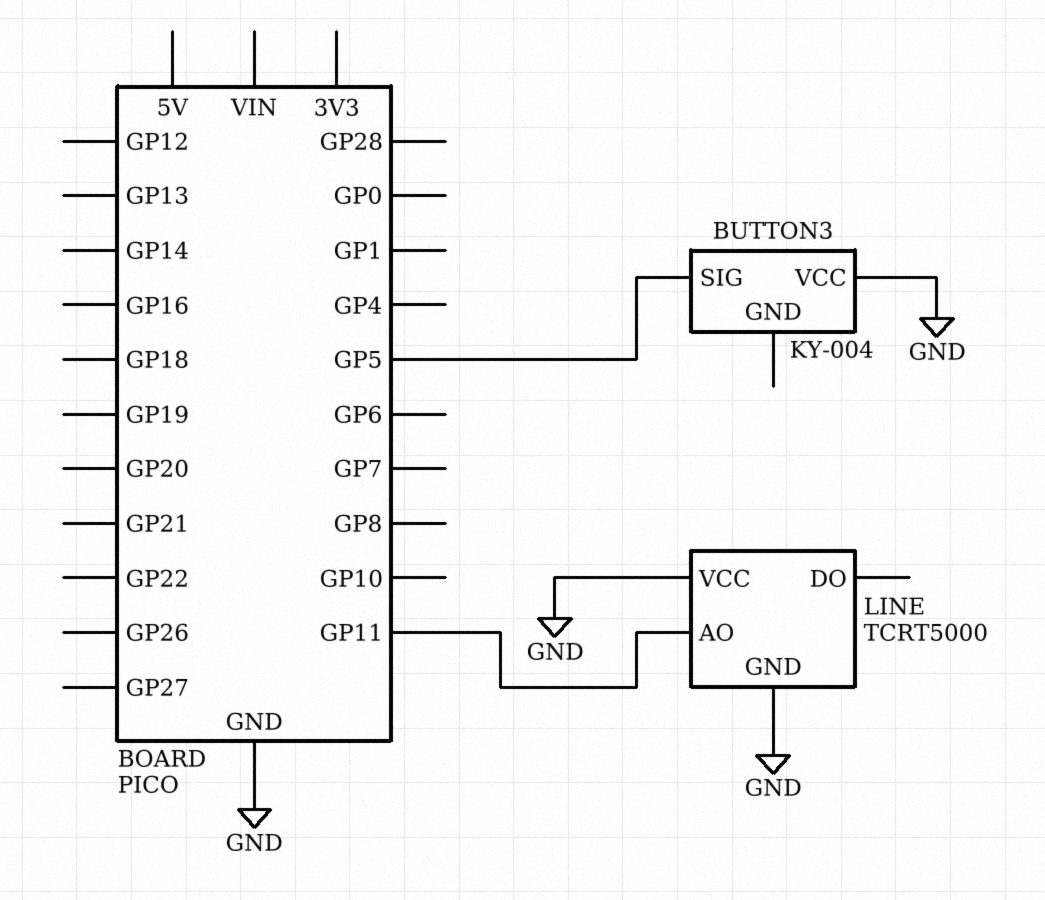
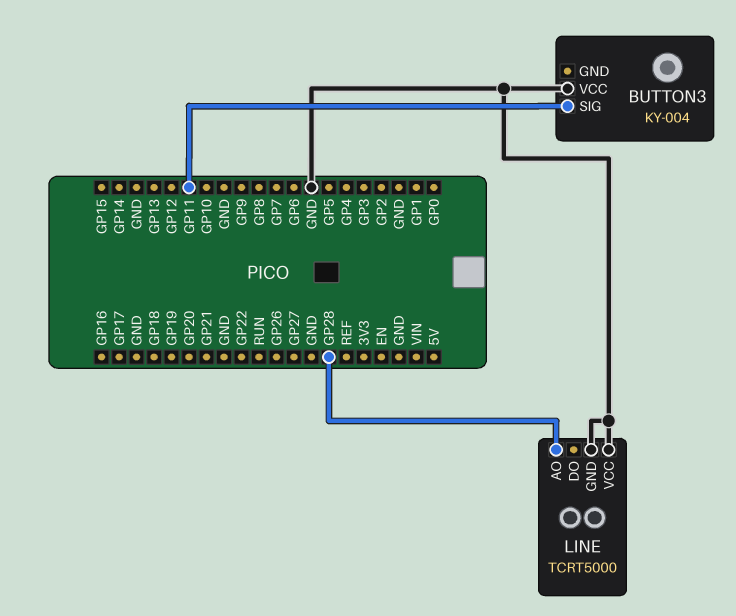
BUTTON3 pin SIG: GP5 -> GP11
LINE pin AO: GP11 -> GP28

